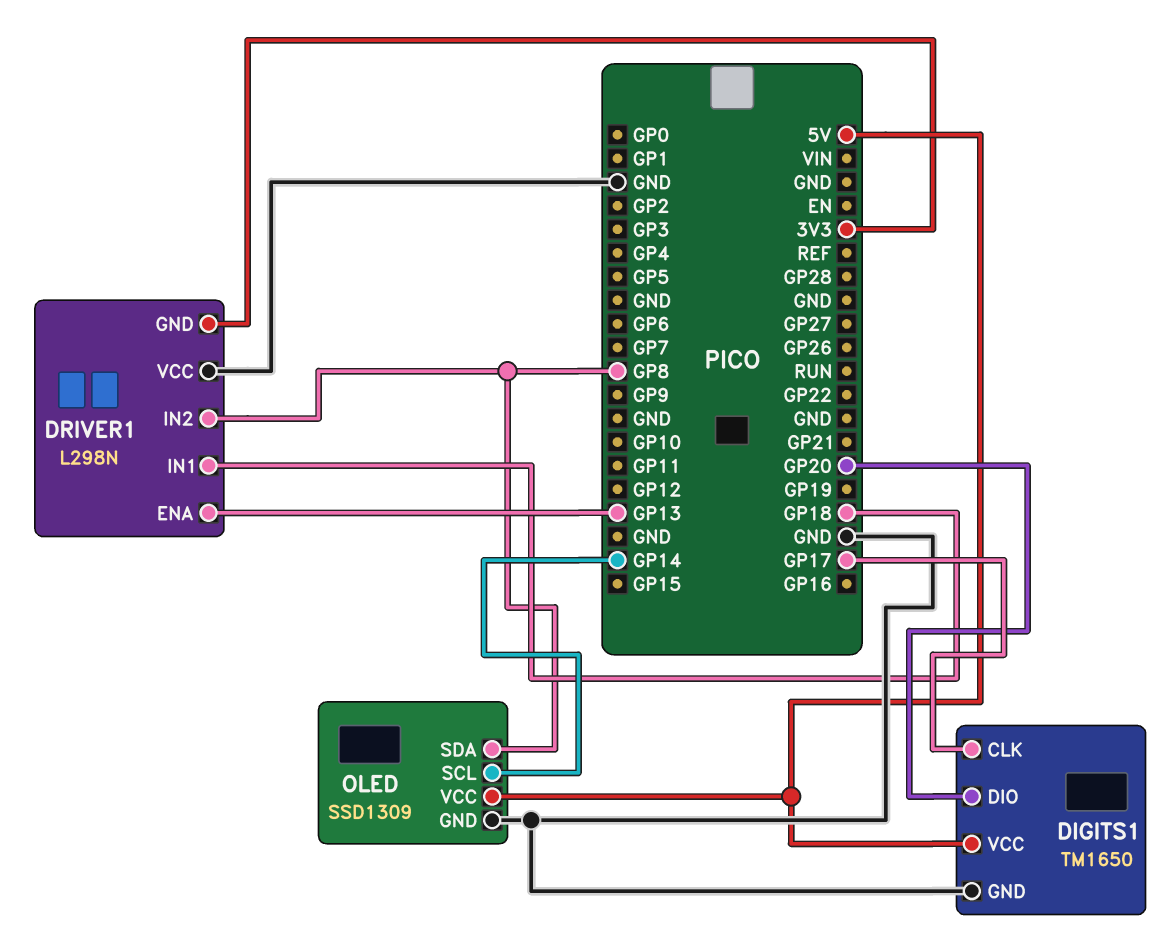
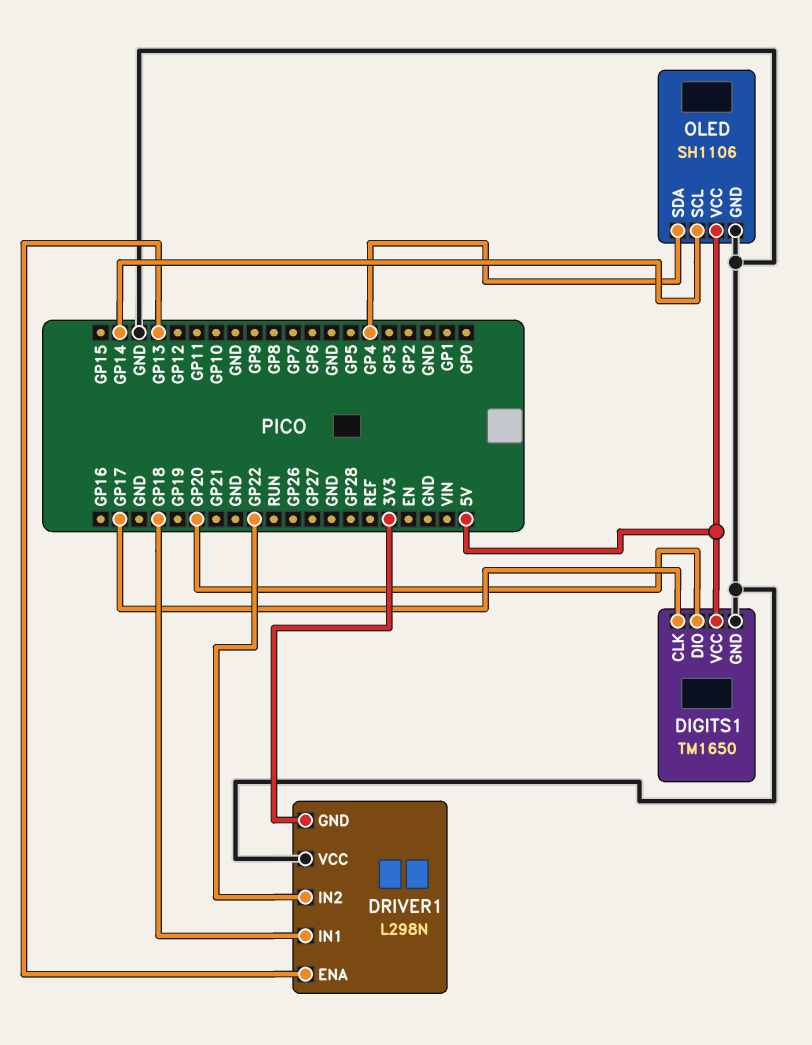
DRIVER1 pin IN2: GP8 -> GP22
OLED: SSD1309 -> SH1106
OLED pin SDA: GP8 -> GP4

